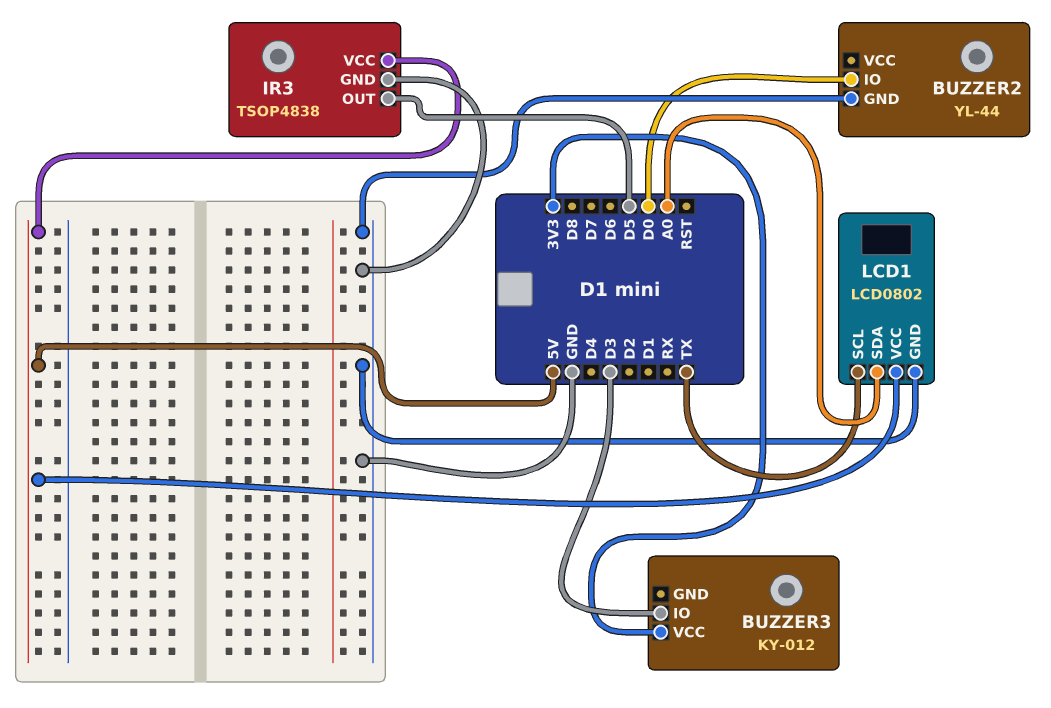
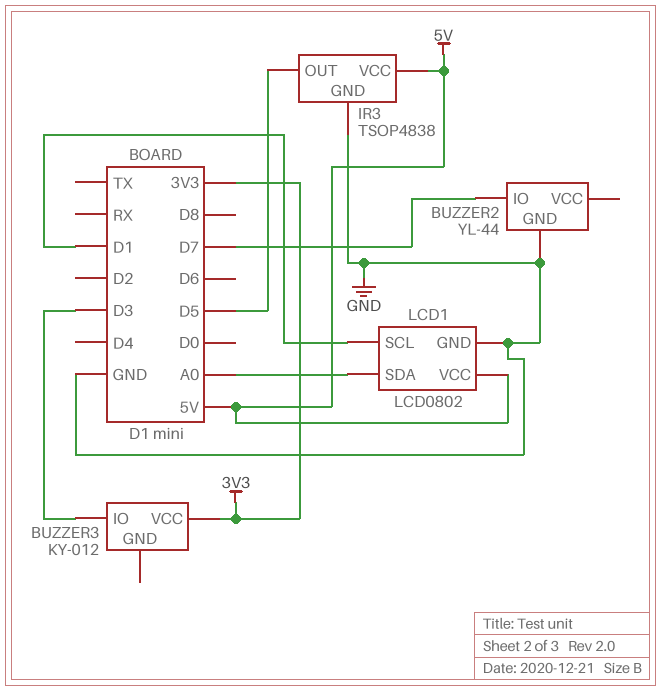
BUZZER2 pin IO: D0 -> D7
LCD1 pin SCL: TX -> D1

